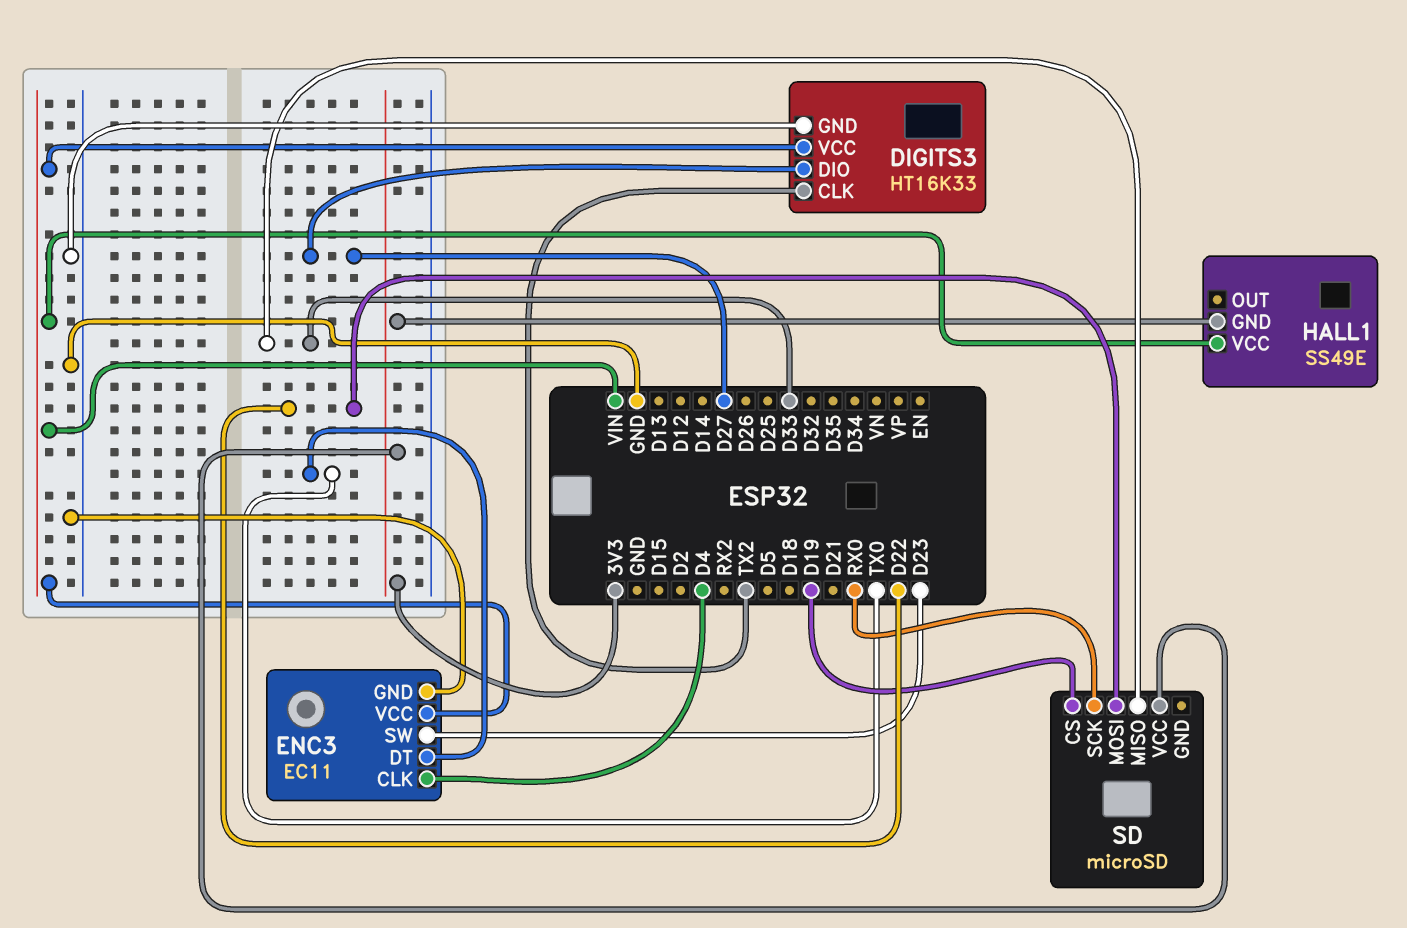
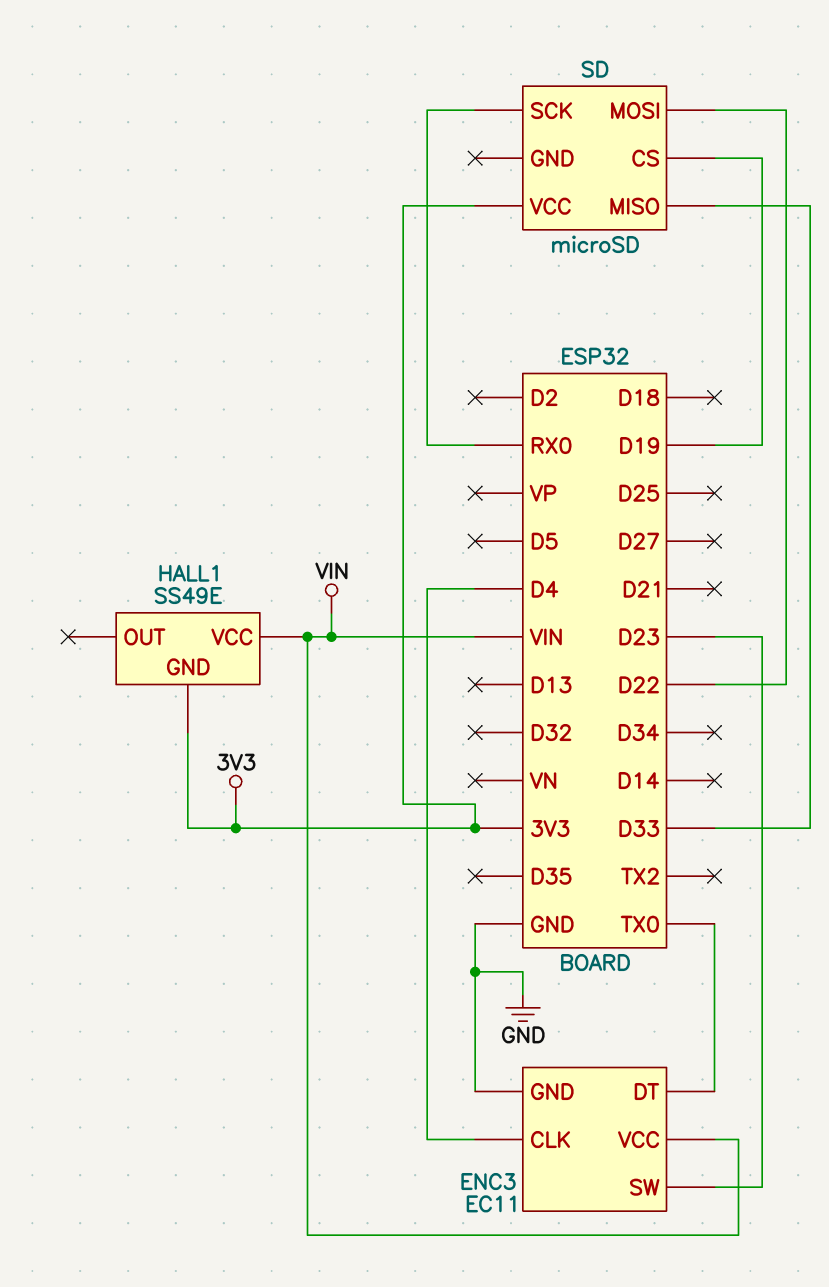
DIGITS3: HT16K33 -> none
DIGITS3 pin CLK: TX2 -> none
DIGITS3 pin DIO: D27 -> none
DIGITS3 pin GND: GND -> none
DIGITS3 pin VCC: VIN -> none

